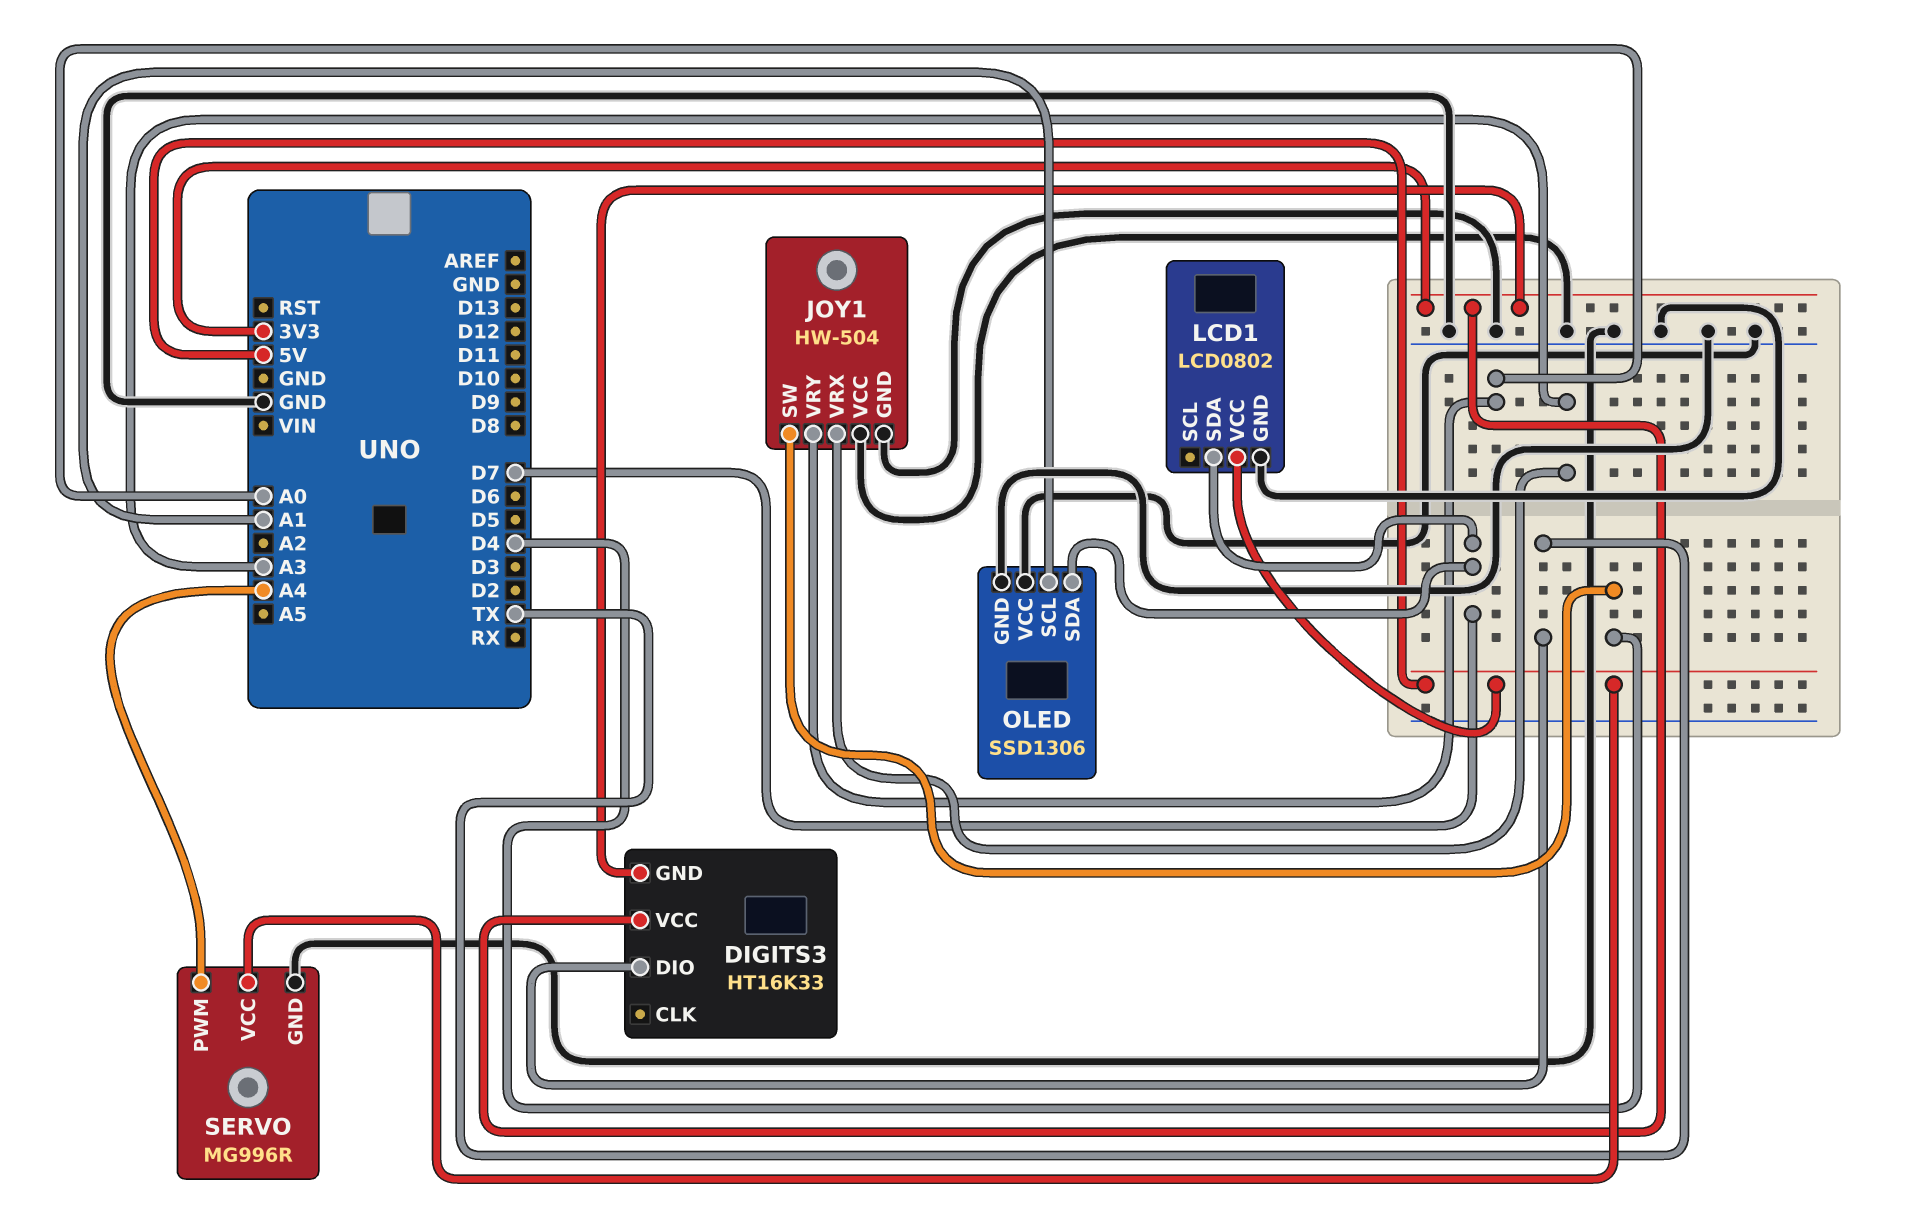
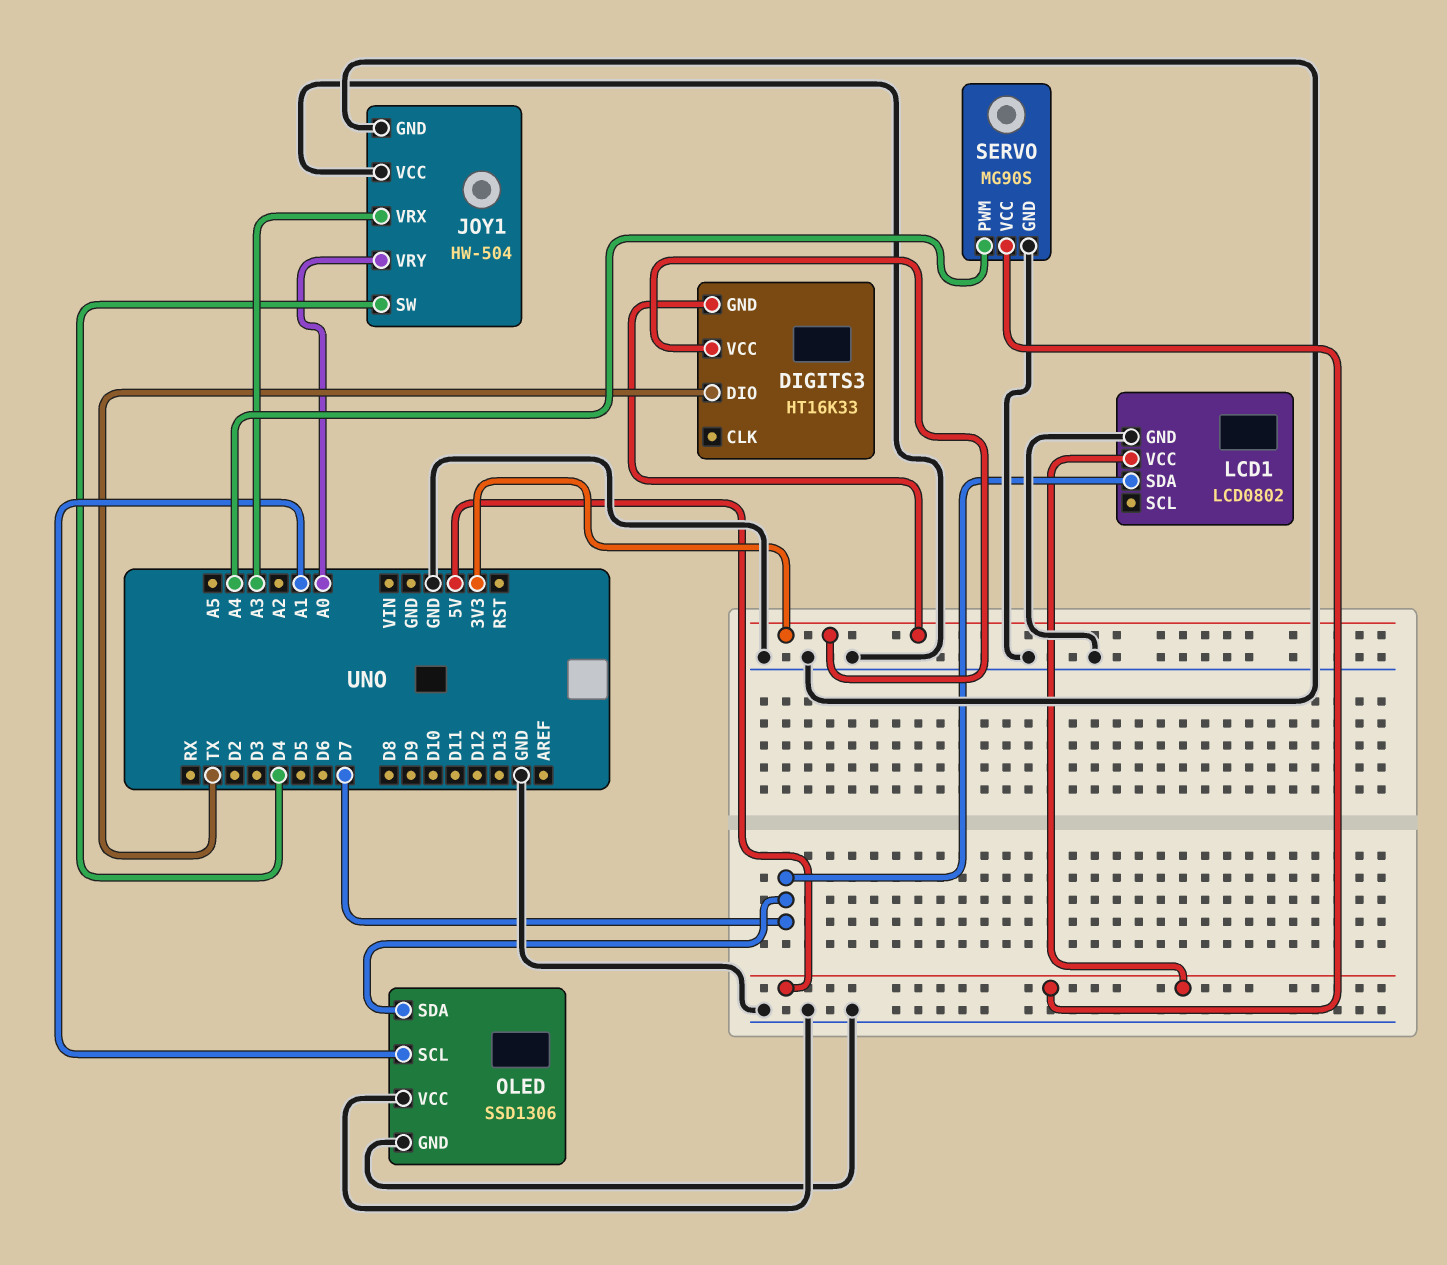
SERVO: MG996R -> MG90S

